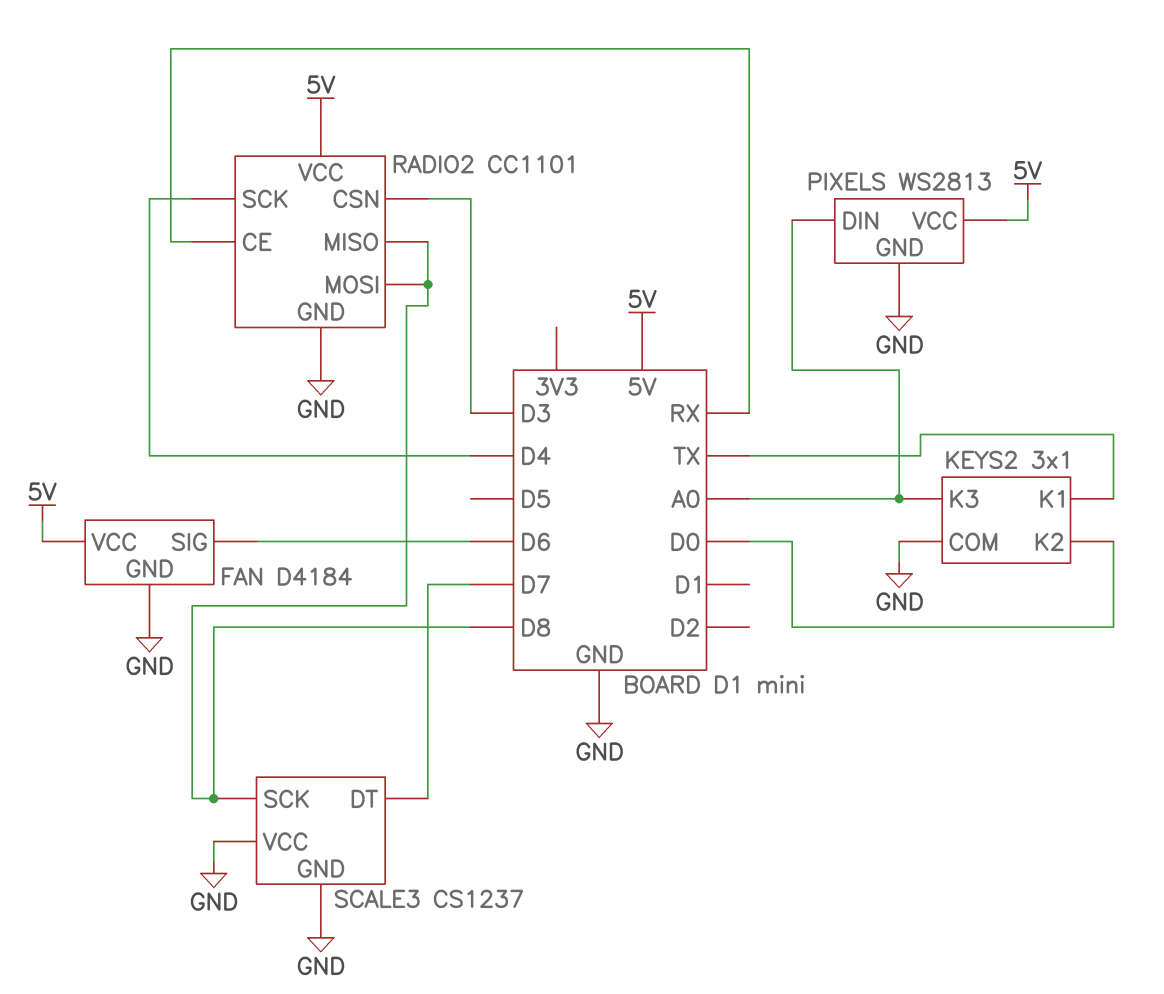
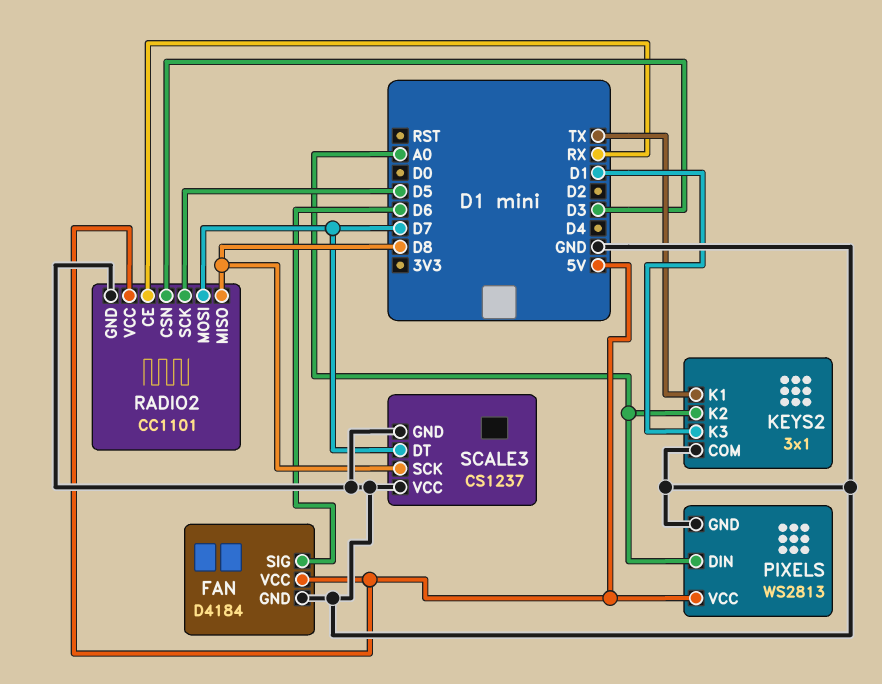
KEYS2 pin K2: D0 -> A0
KEYS2 pin K3: A0 -> D1
RADIO2 pin MOSI: D8 -> D7
RADIO2 pin SCK: D4 -> D5

